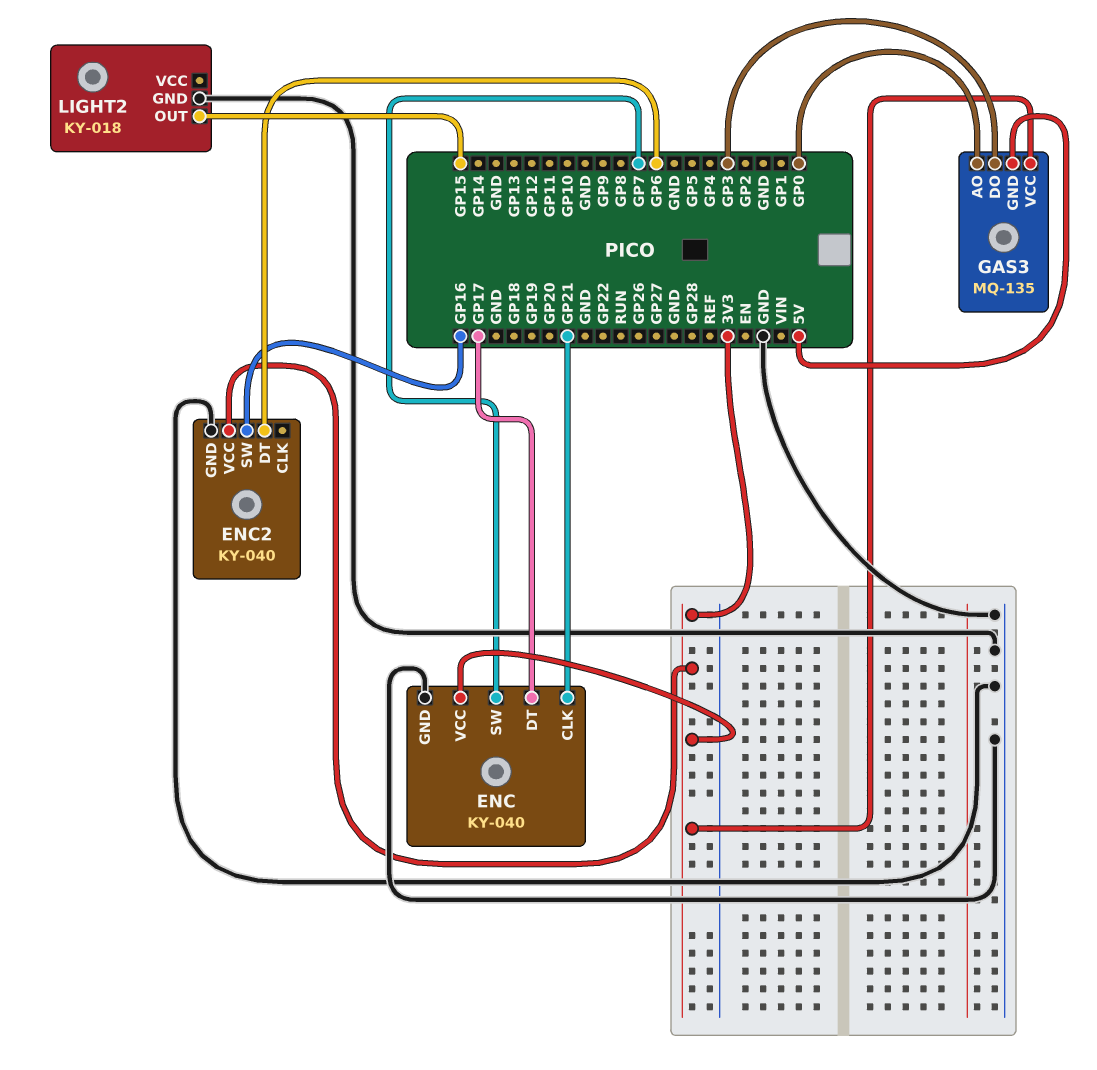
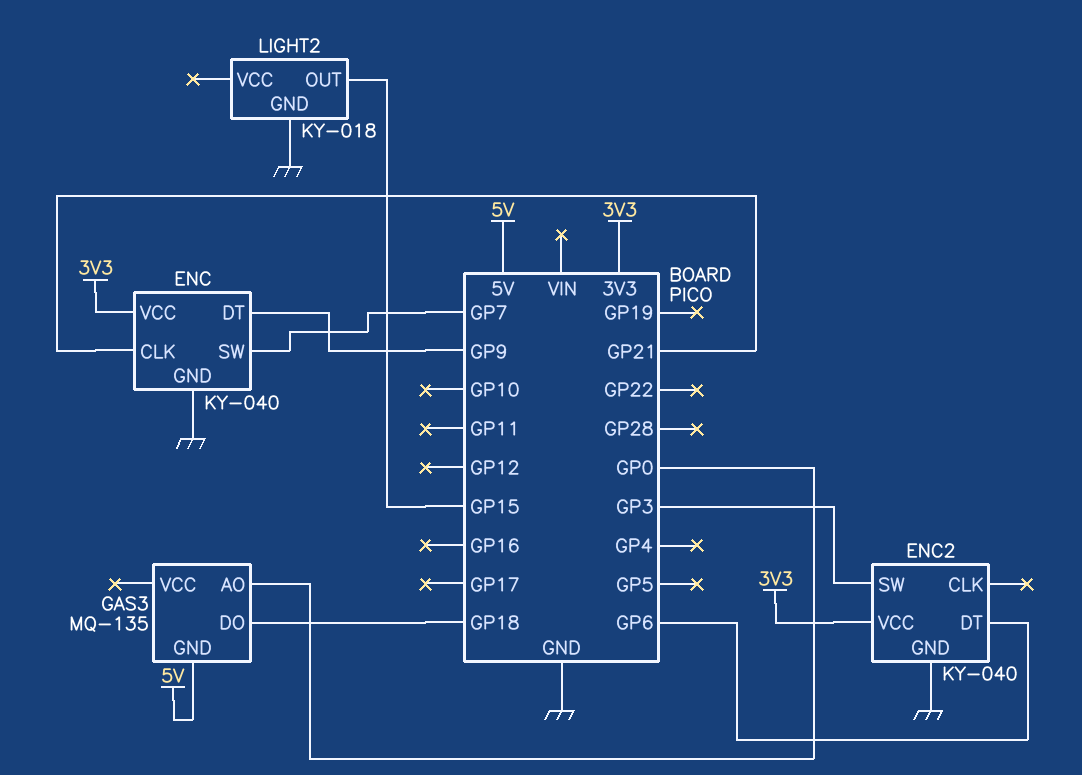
ENC pin DT: GP17 -> GP9
ENC2 pin SW: GP16 -> GP3
GAS3 pin DO: GP3 -> GP18
GAS3 pin VCC: 3V3 -> none

